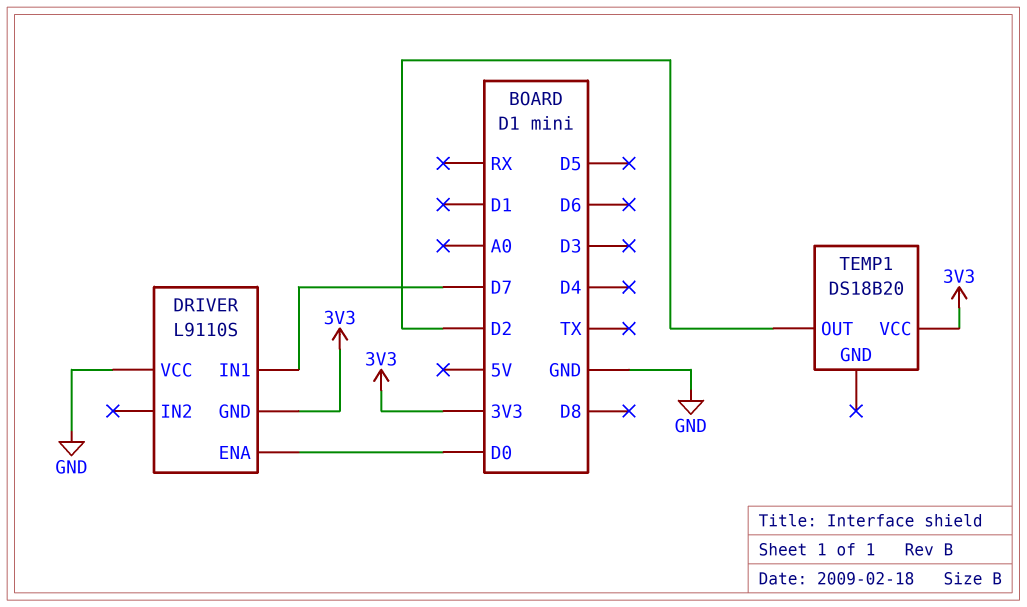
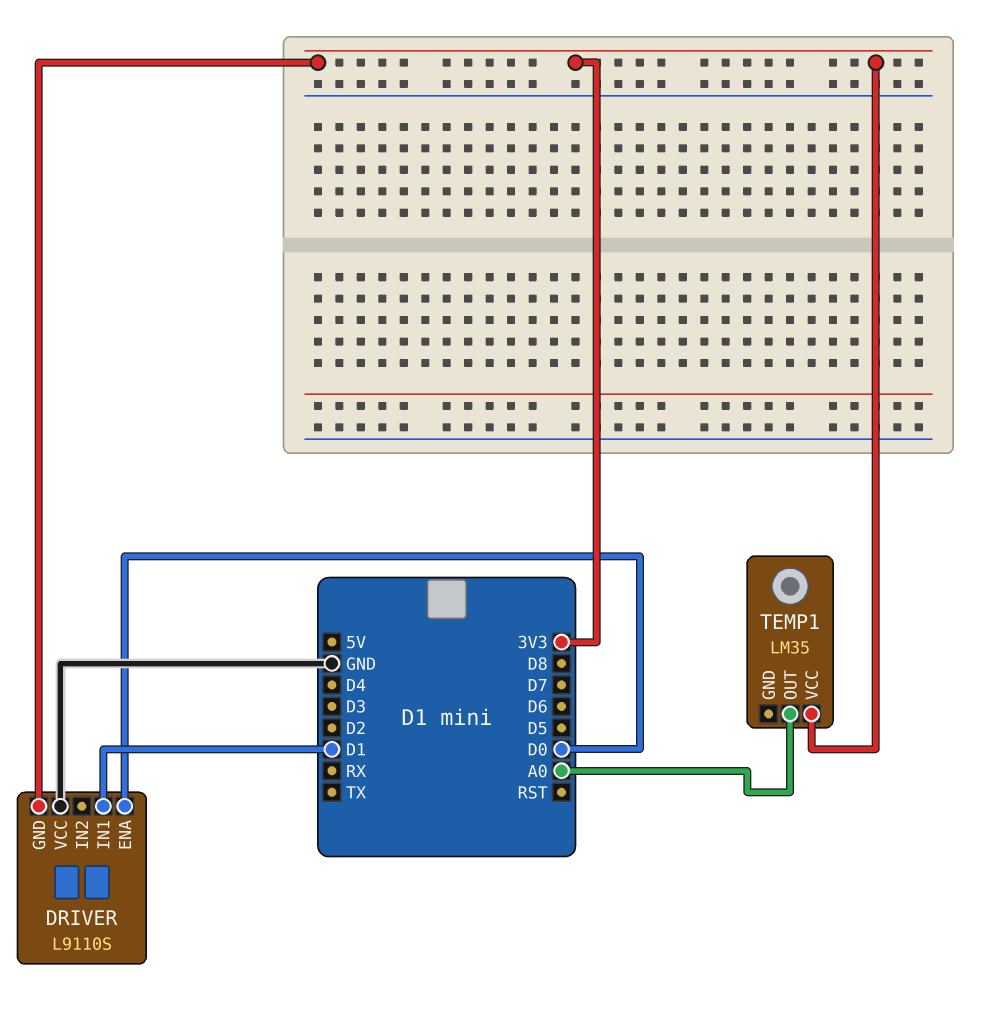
DRIVER pin IN1: D7 -> D1
TEMP1: DS18B20 -> LM35
TEMP1 pin OUT: D2 -> A0

